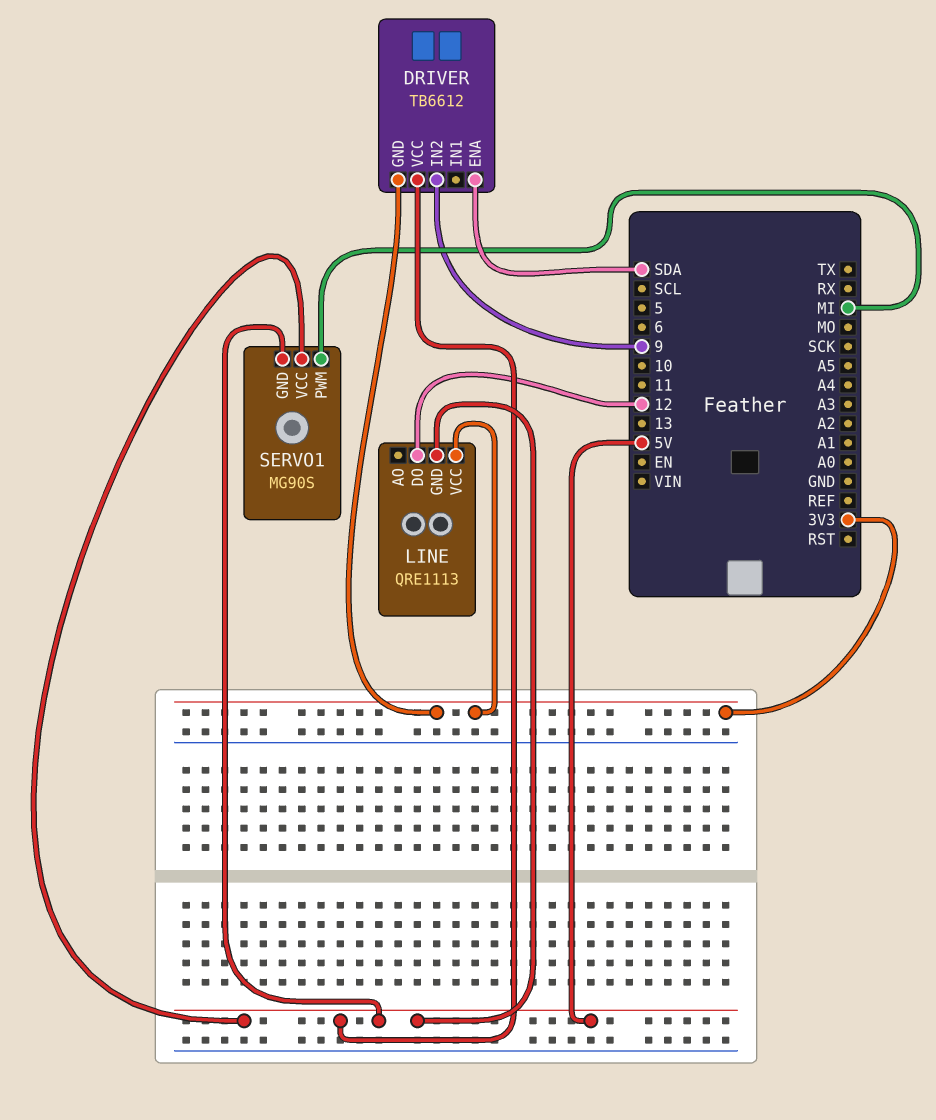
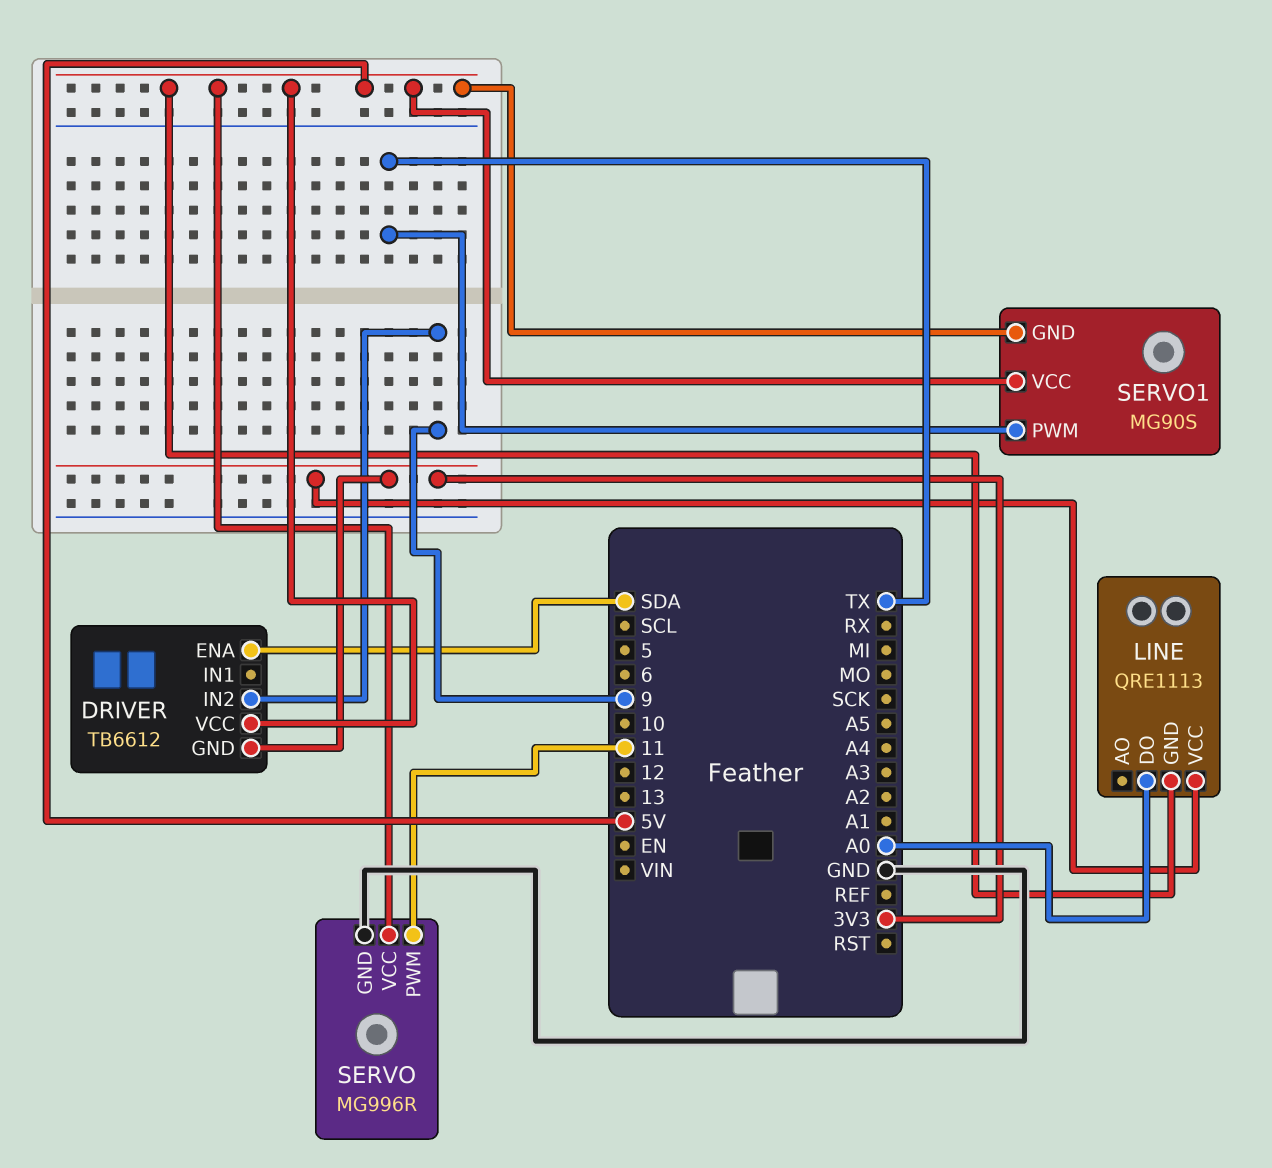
LINE pin DO: 12 -> A0
SERVO: none -> MG996R
SERVO pin GND: none -> GND
SERVO pin PWM: none -> 11
SERVO pin VCC: none -> 5V
SERVO1 pin PWM: MI -> TX

